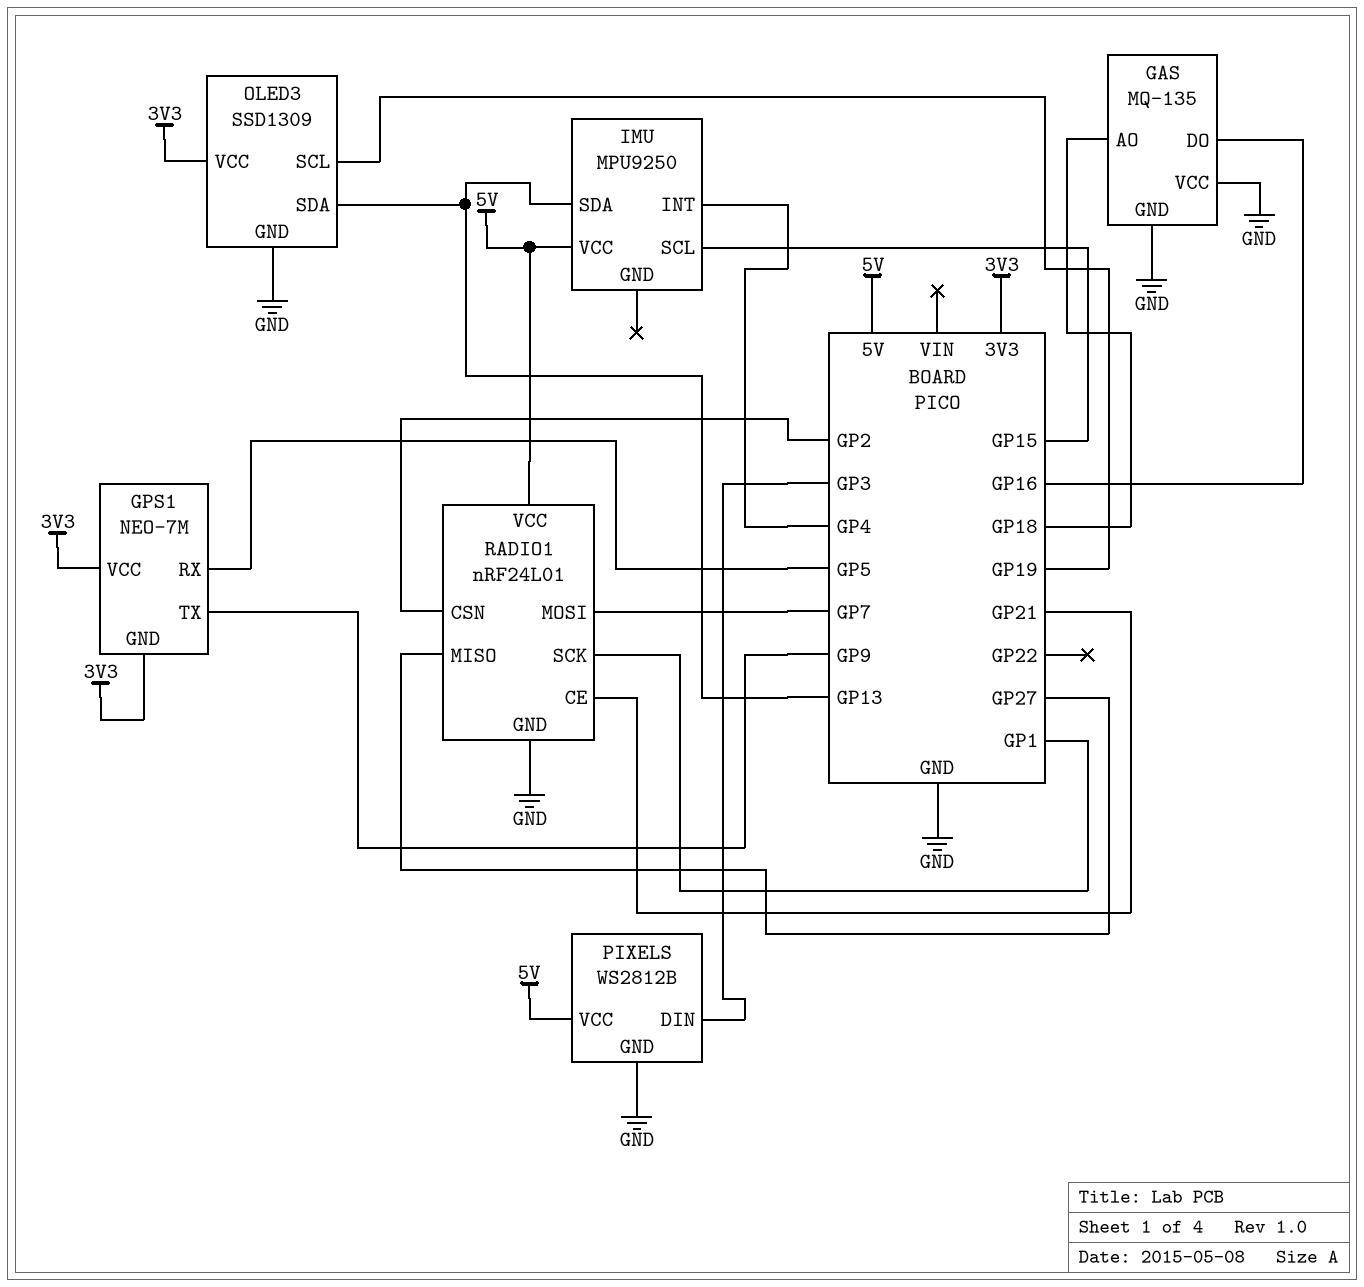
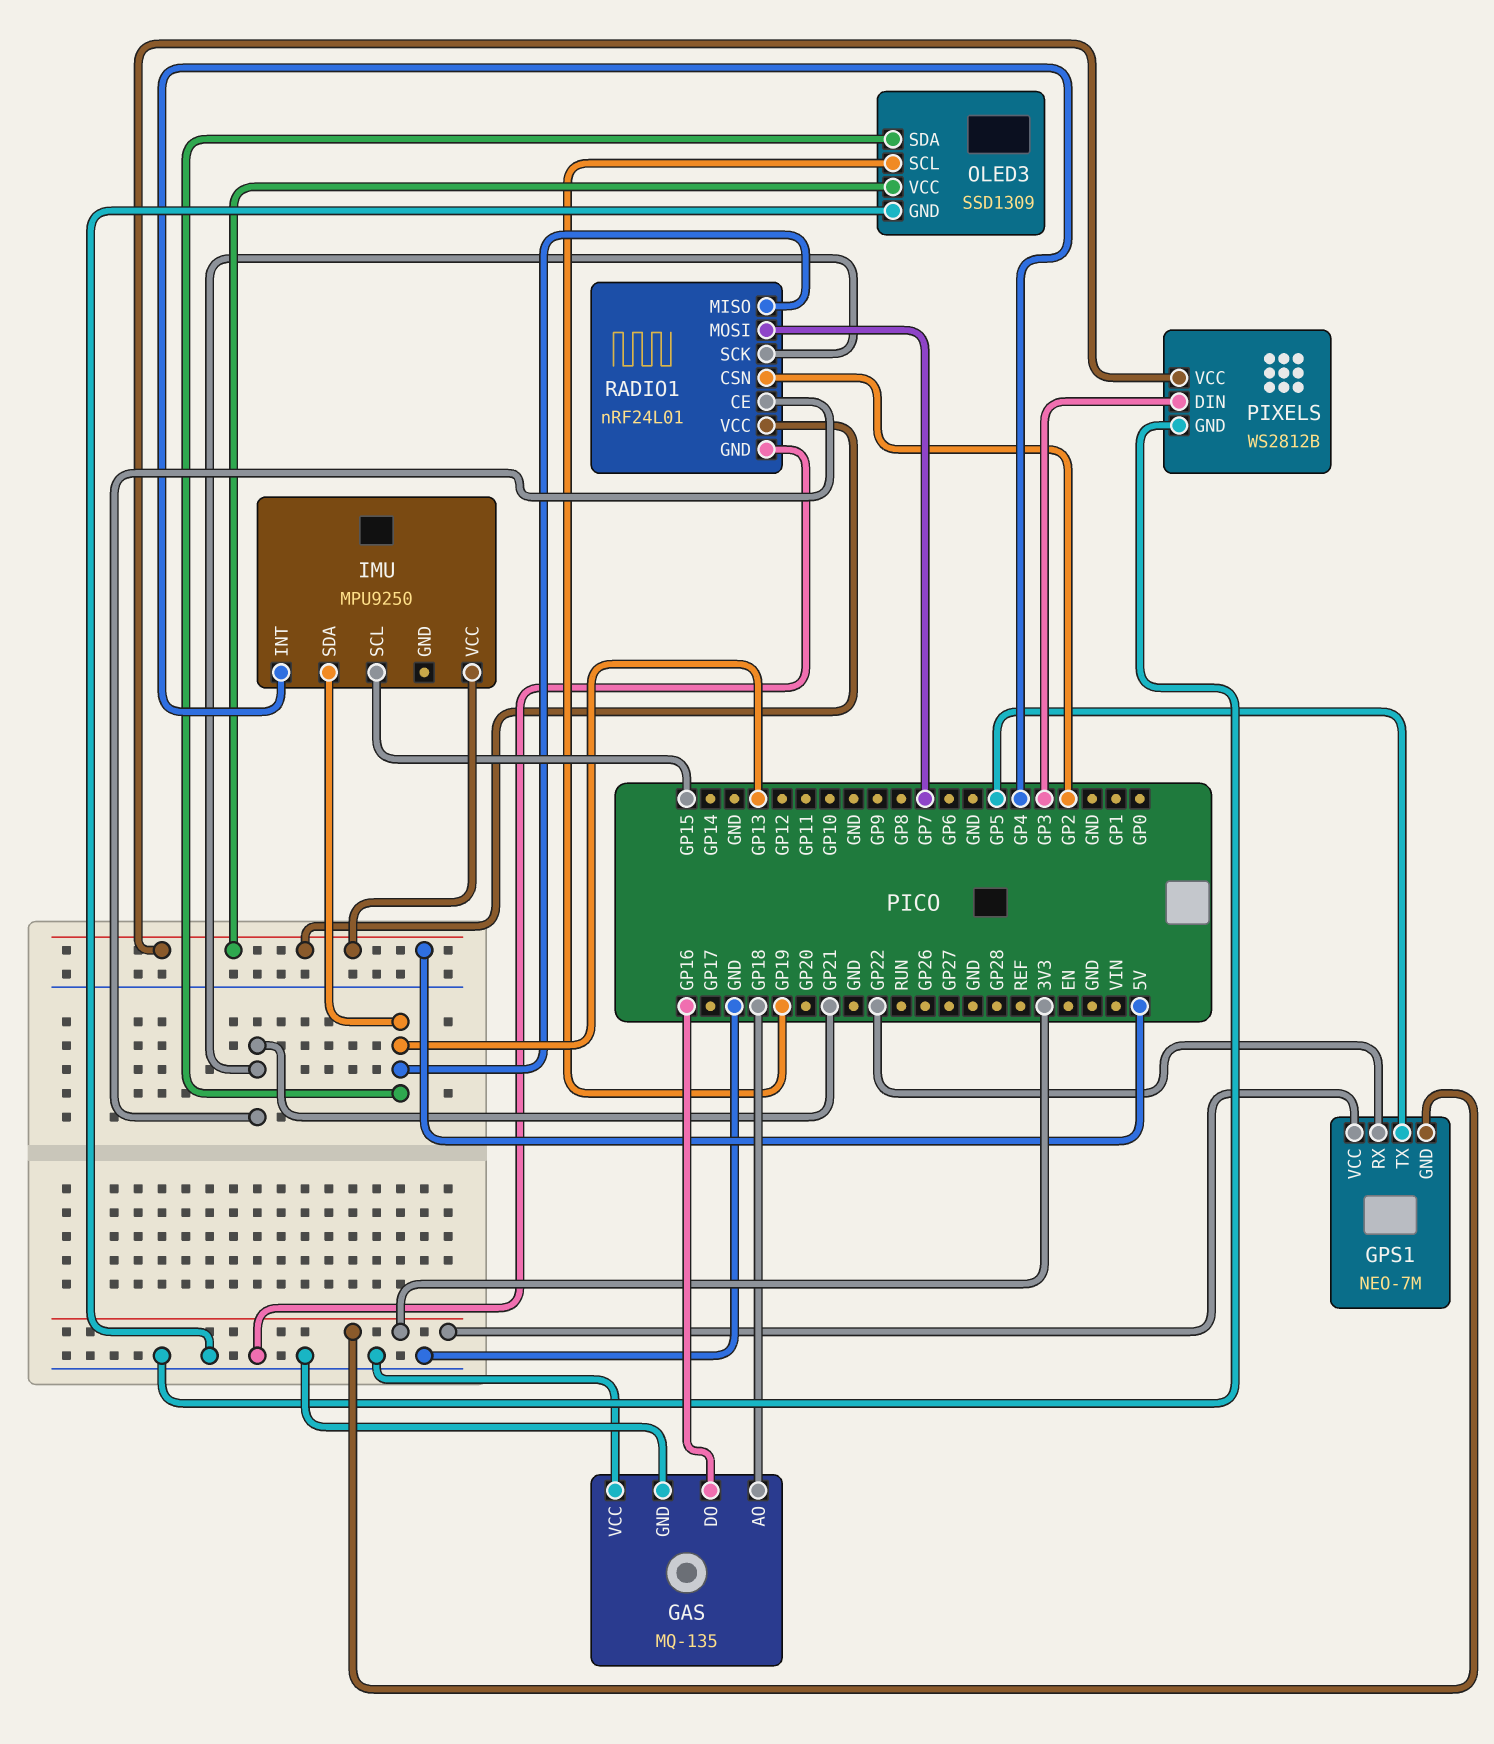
GPS1 pin RX: GP5 -> GP22
GPS1 pin TX: GP9 -> GP5
OLED3 pin VCC: 3V3 -> 5V
RADIO1 pin MISO: GP27 -> GP13
RADIO1 pin SCK: GP1 -> GP21

